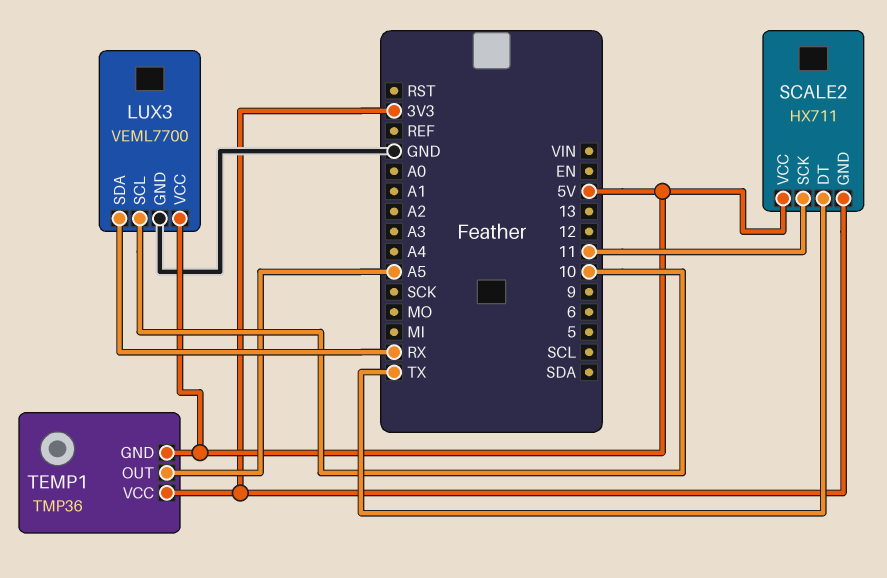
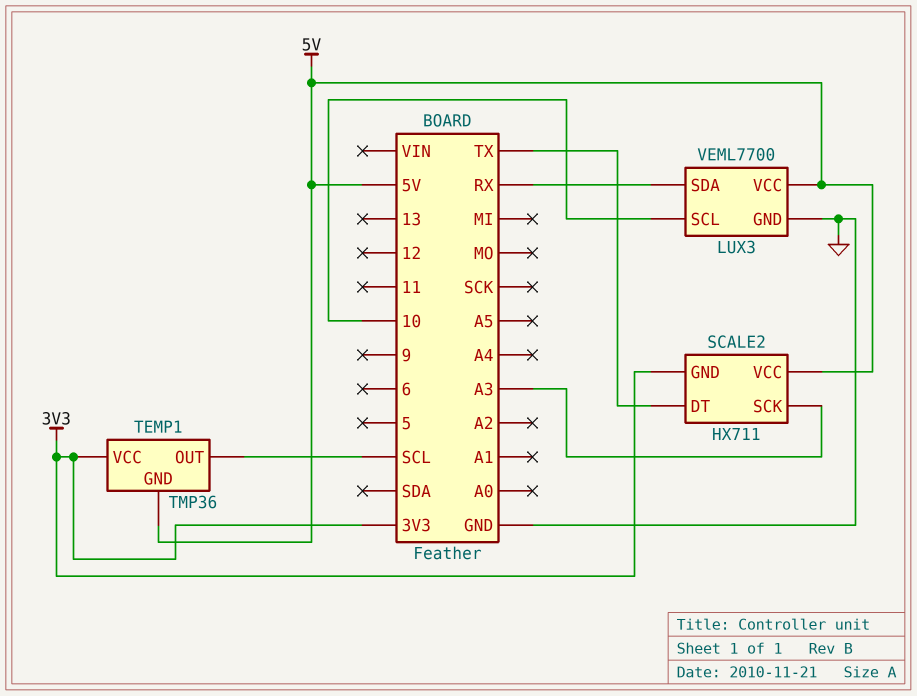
SCALE2 pin SCK: 11 -> A3
TEMP1 pin OUT: A5 -> SCL

